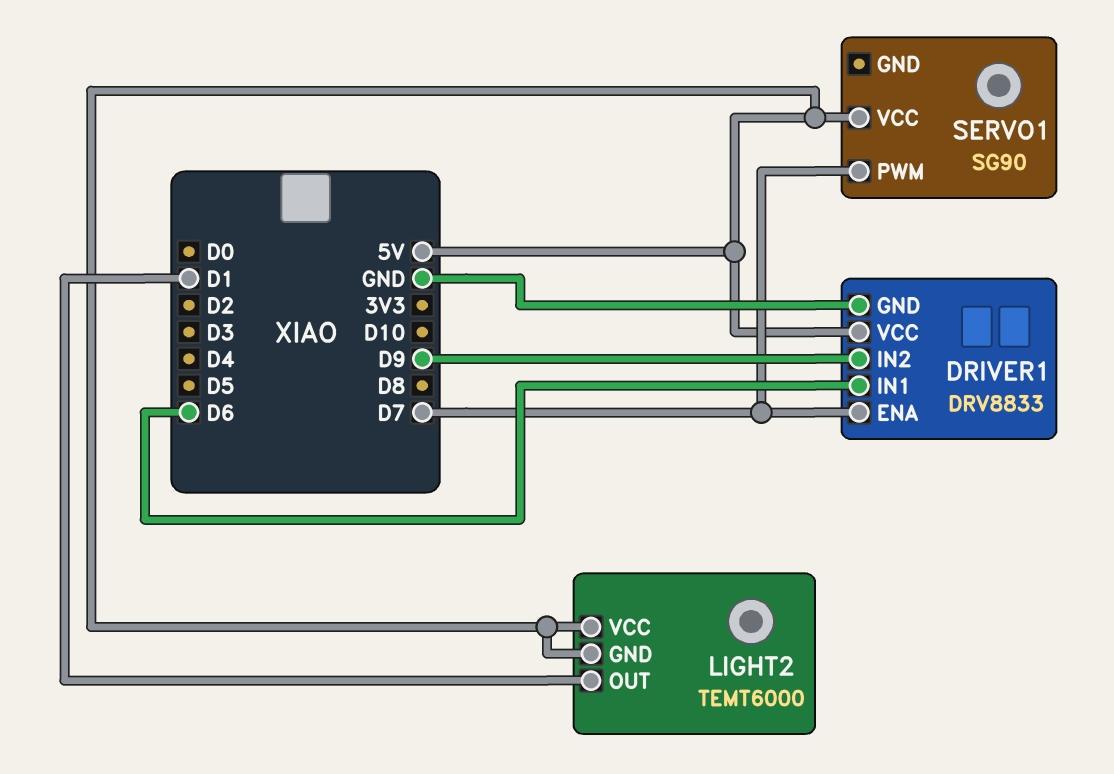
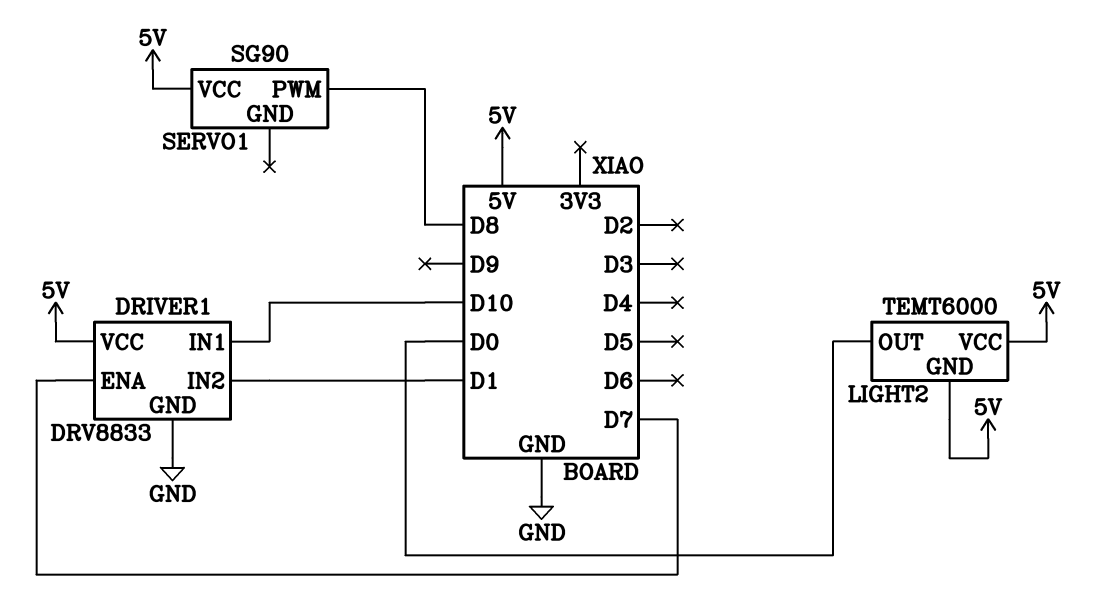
DRIVER1 pin IN1: D6 -> D10
DRIVER1 pin IN2: D9 -> D1
LIGHT2 pin OUT: D1 -> D0
SERVO1 pin PWM: D7 -> D8

